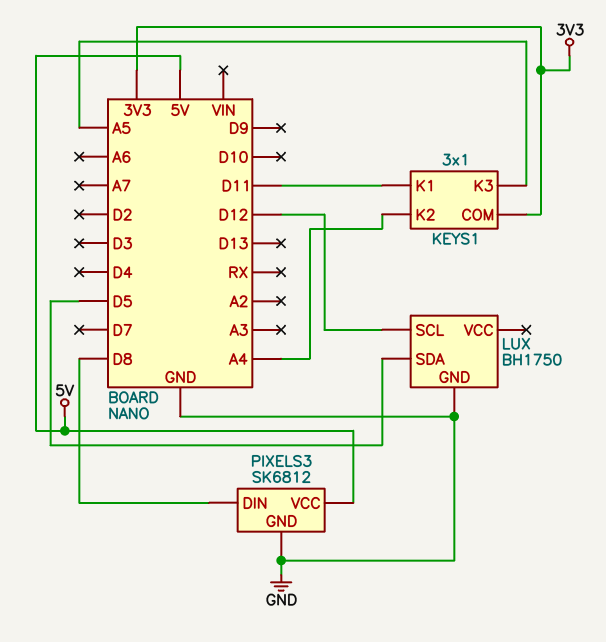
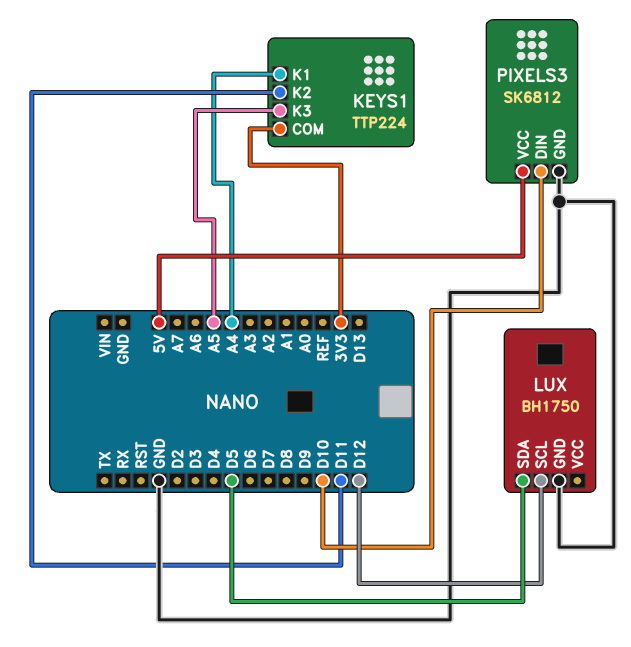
KEYS1: 3x1 -> TTP224
KEYS1 pin K1: D11 -> A4
KEYS1 pin K2: A4 -> D11
PIXELS3 pin DIN: D8 -> D10

